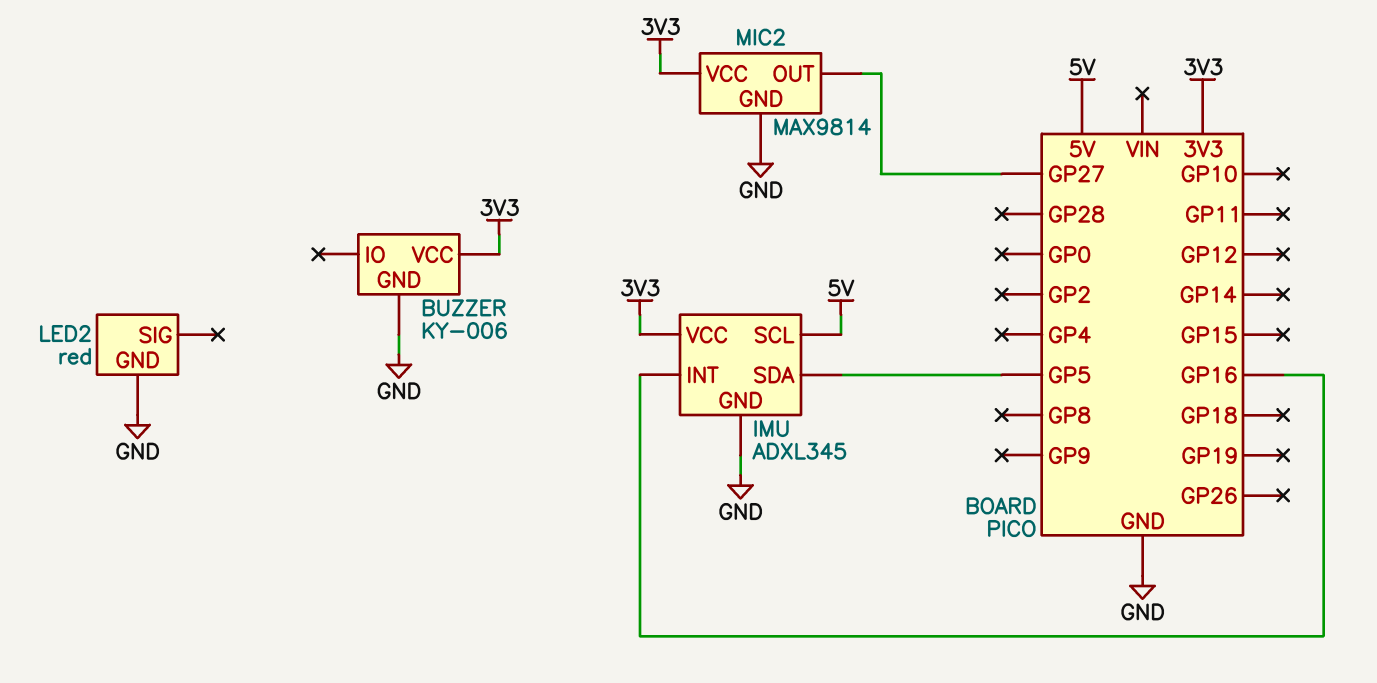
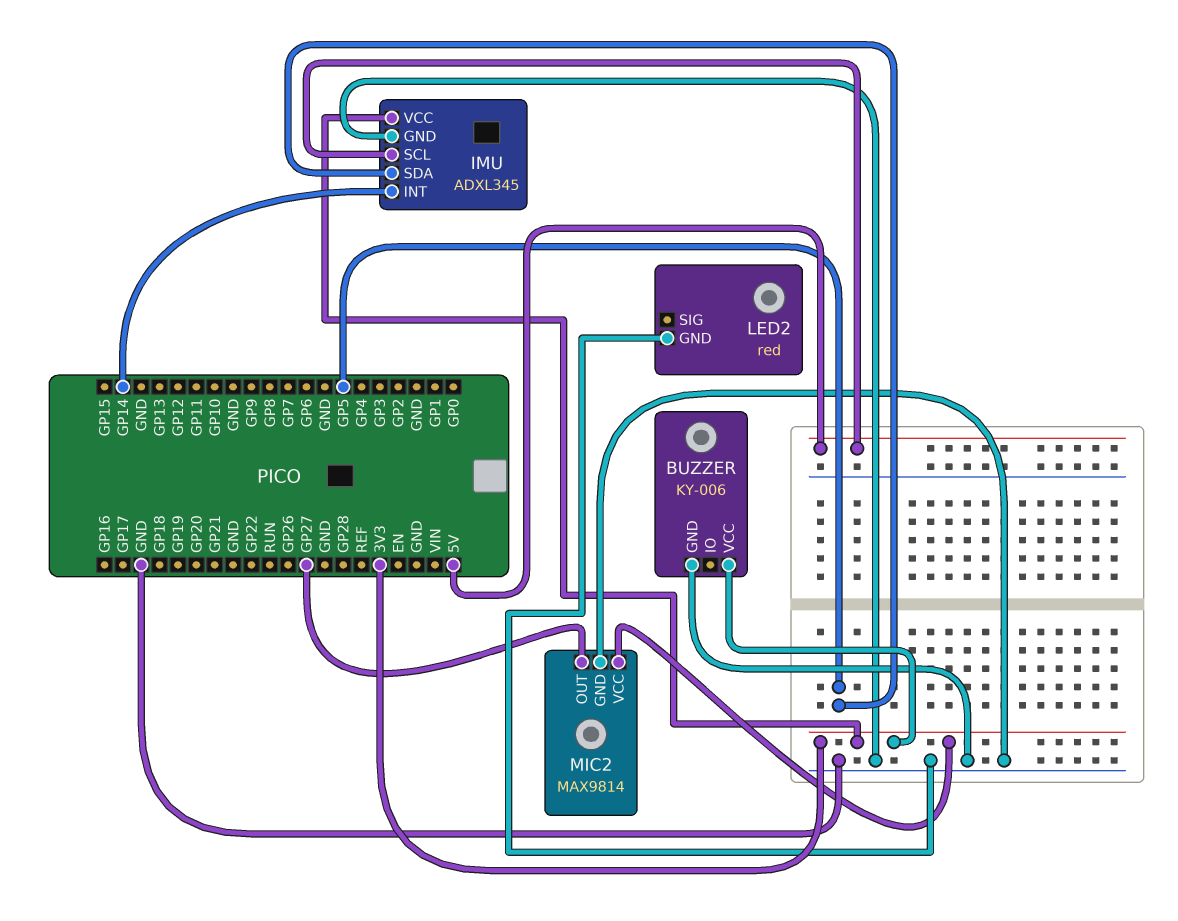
IMU pin INT: GP16 -> GP14

